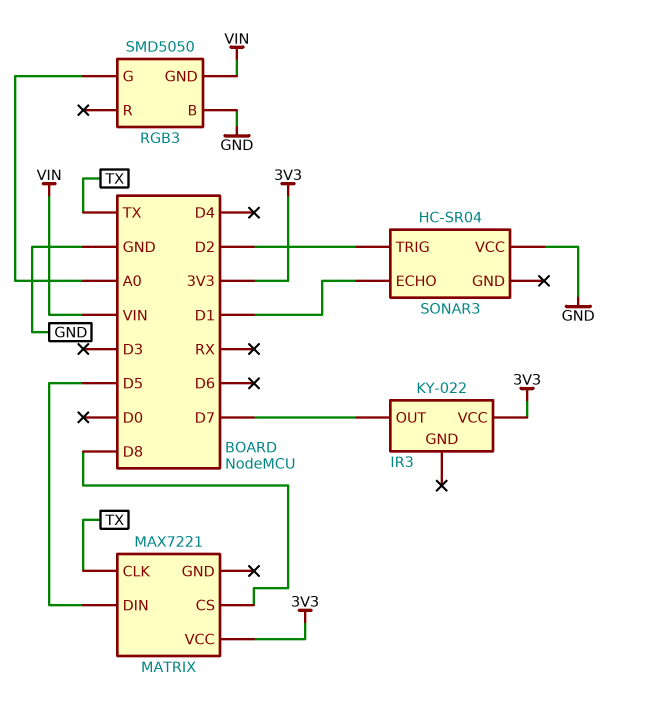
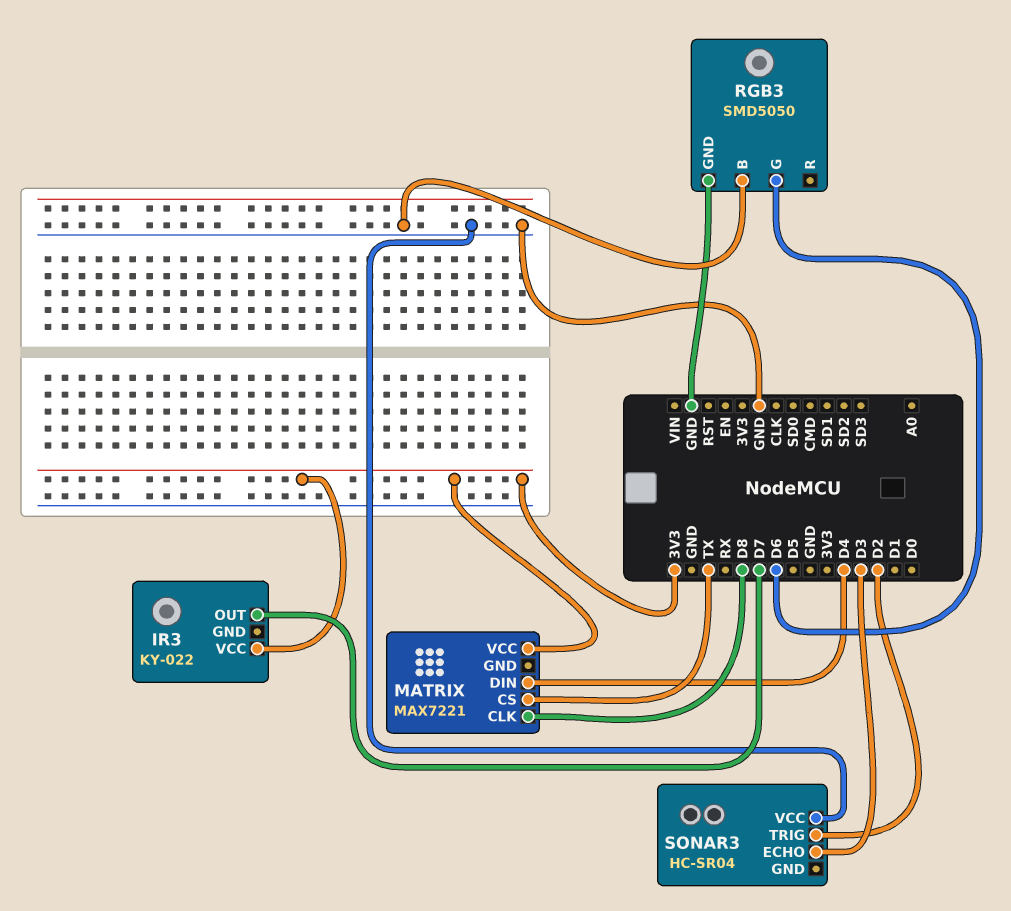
MATRIX pin CLK: TX -> D8
MATRIX pin CS: D8 -> TX
MATRIX pin DIN: D5 -> D4
RGB3 pin G: A0 -> D6
RGB3 pin GND: VIN -> GND
SONAR3 pin ECHO: D1 -> D3

